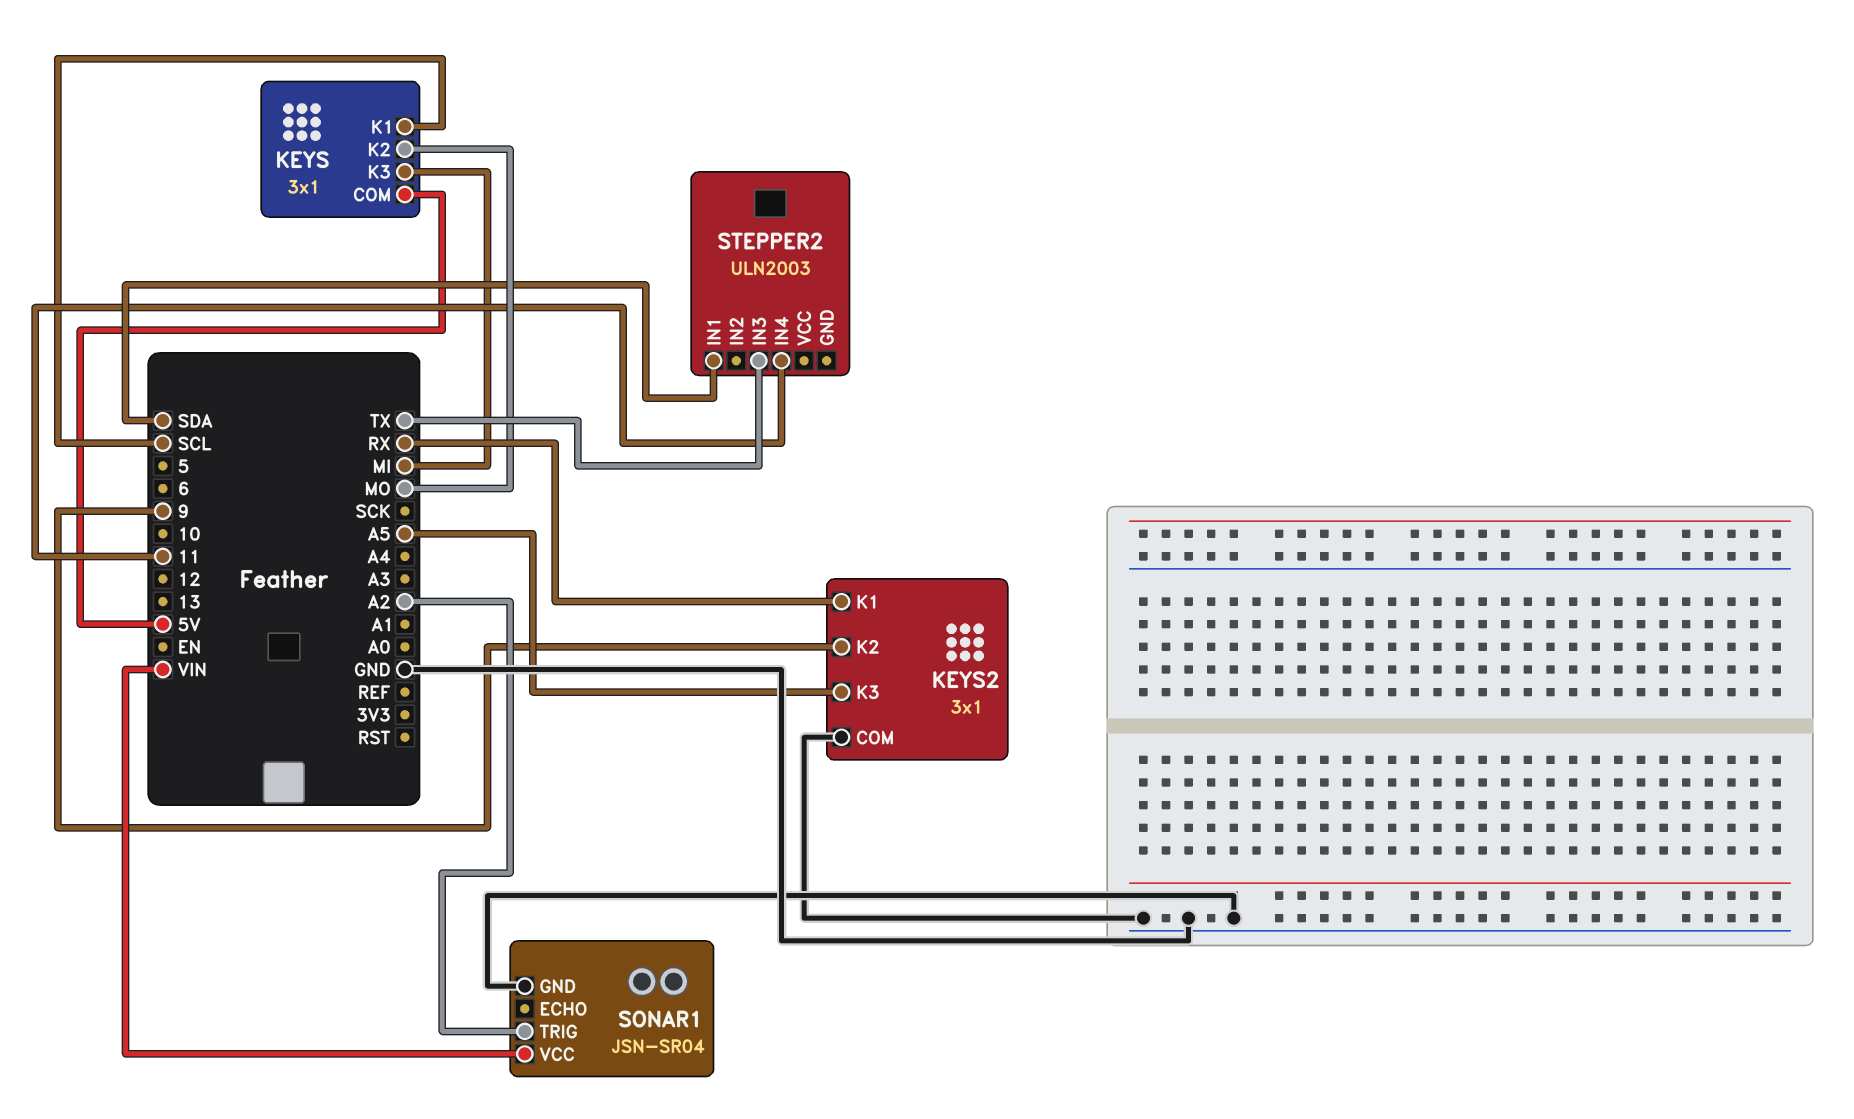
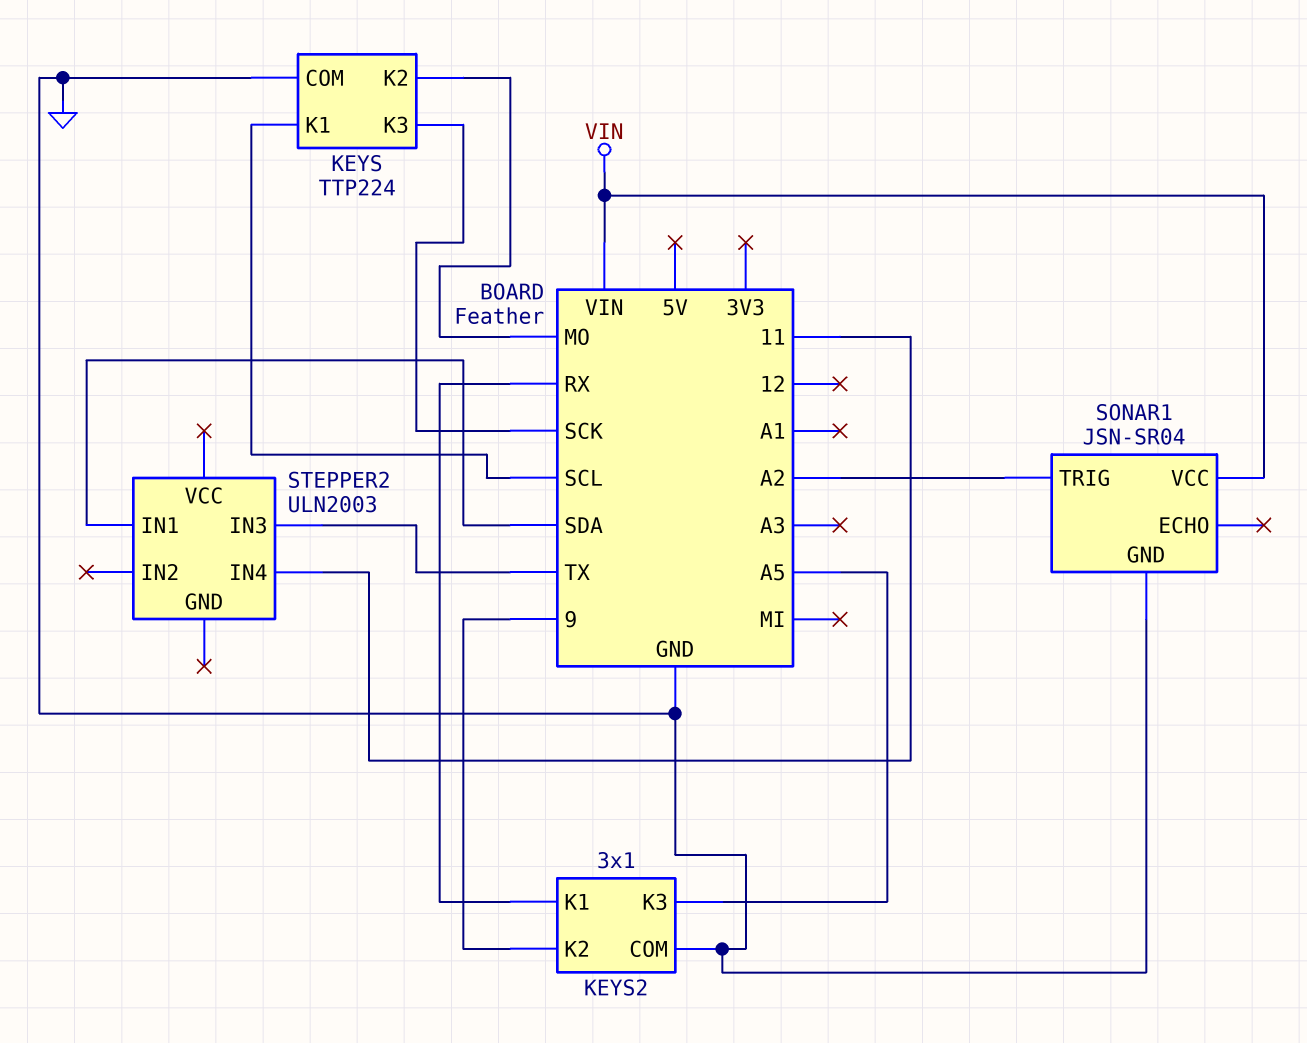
KEYS: 3x1 -> TTP224
KEYS pin COM: 5V -> GND
KEYS pin K3: MI -> SCK

